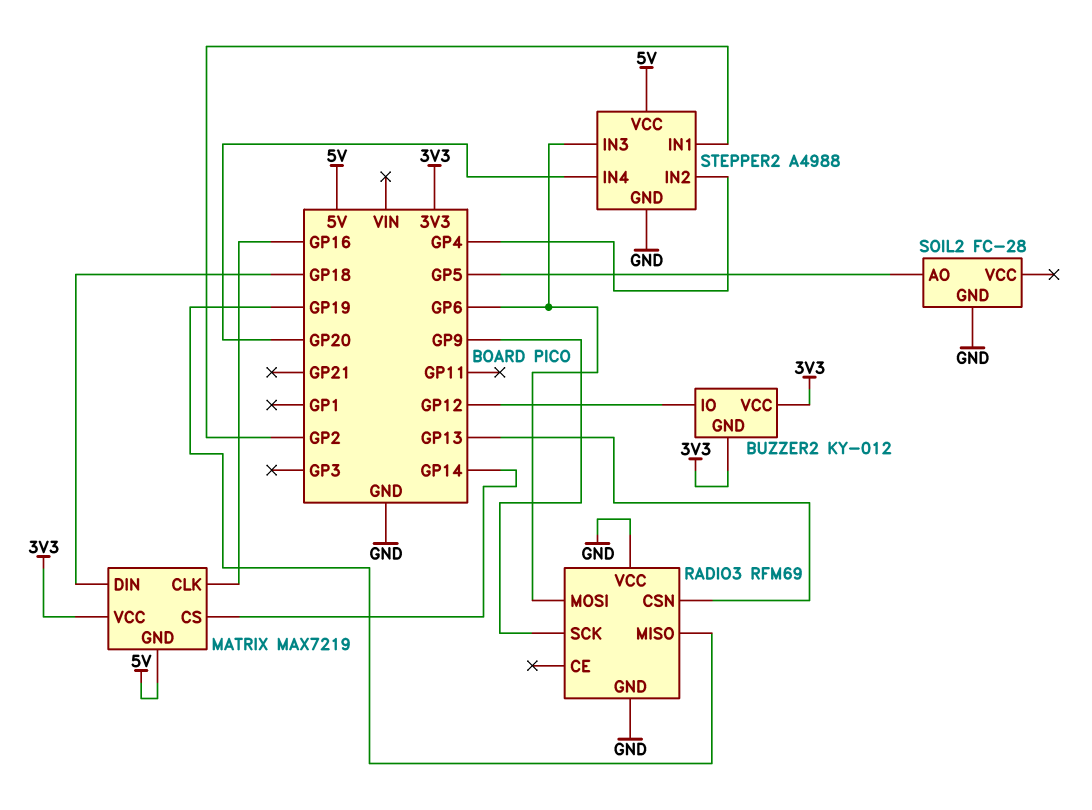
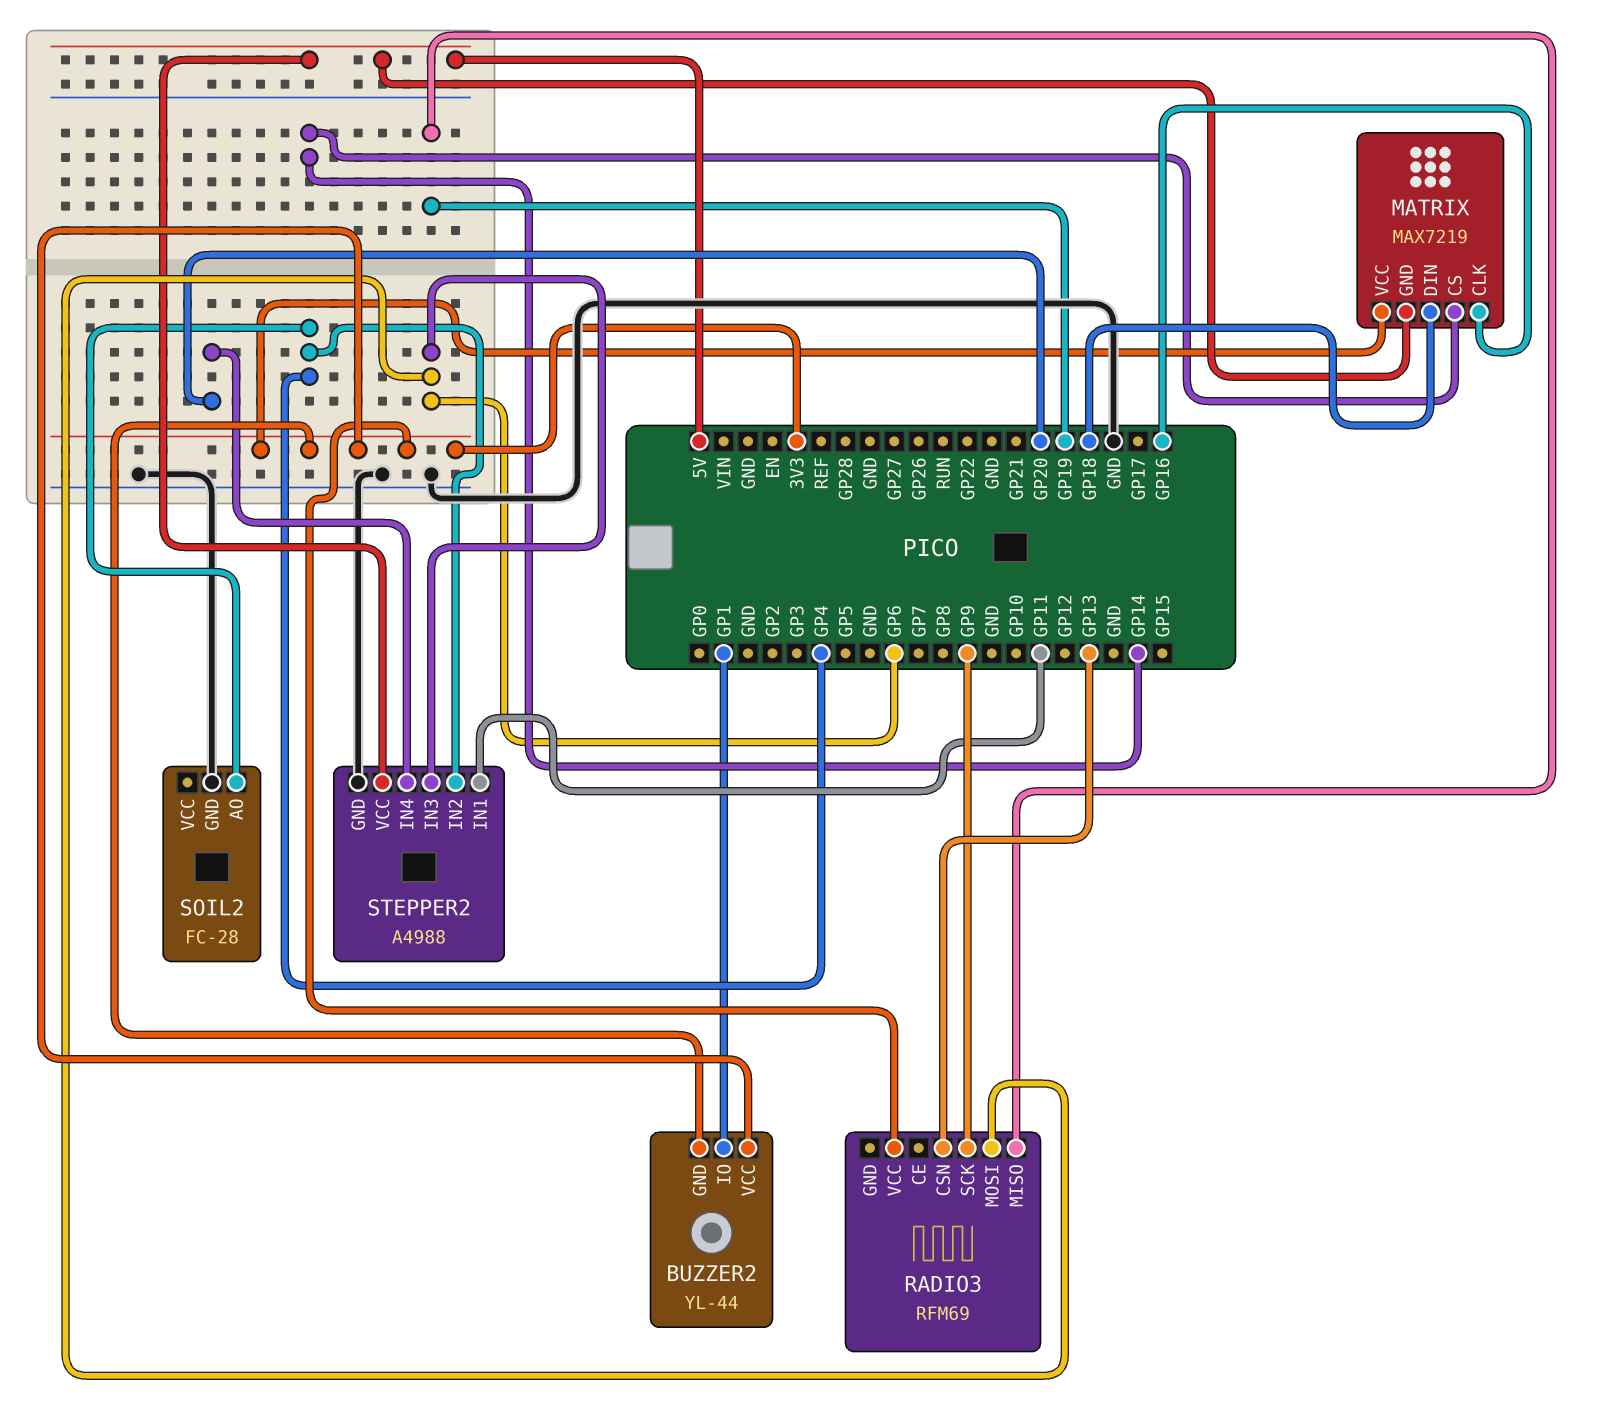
BUZZER2: KY-012 -> YL-44
BUZZER2 pin IO: GP12 -> GP1
RADIO3 pin GND: GND -> none
RADIO3 pin VCC: GND -> 3V3
SOIL2 pin AO: GP5 -> GP4
STEPPER2 pin IN1: GP2 -> GP11

